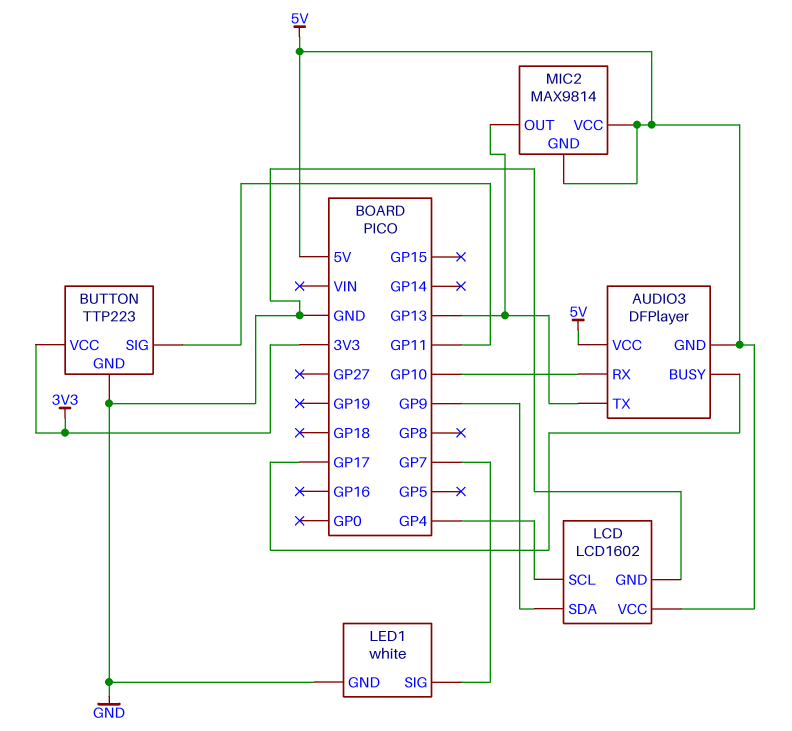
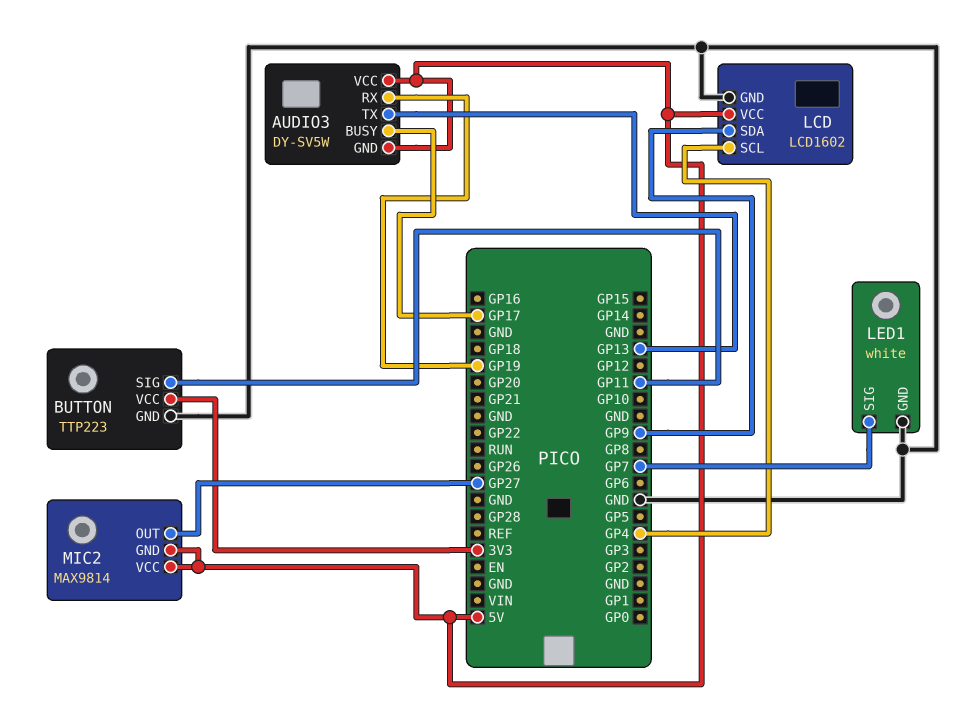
AUDIO3: DFPlayer -> DY-SV5W
AUDIO3 pin RX: GP10 -> GP19
MIC2 pin OUT: GP13 -> GP27

